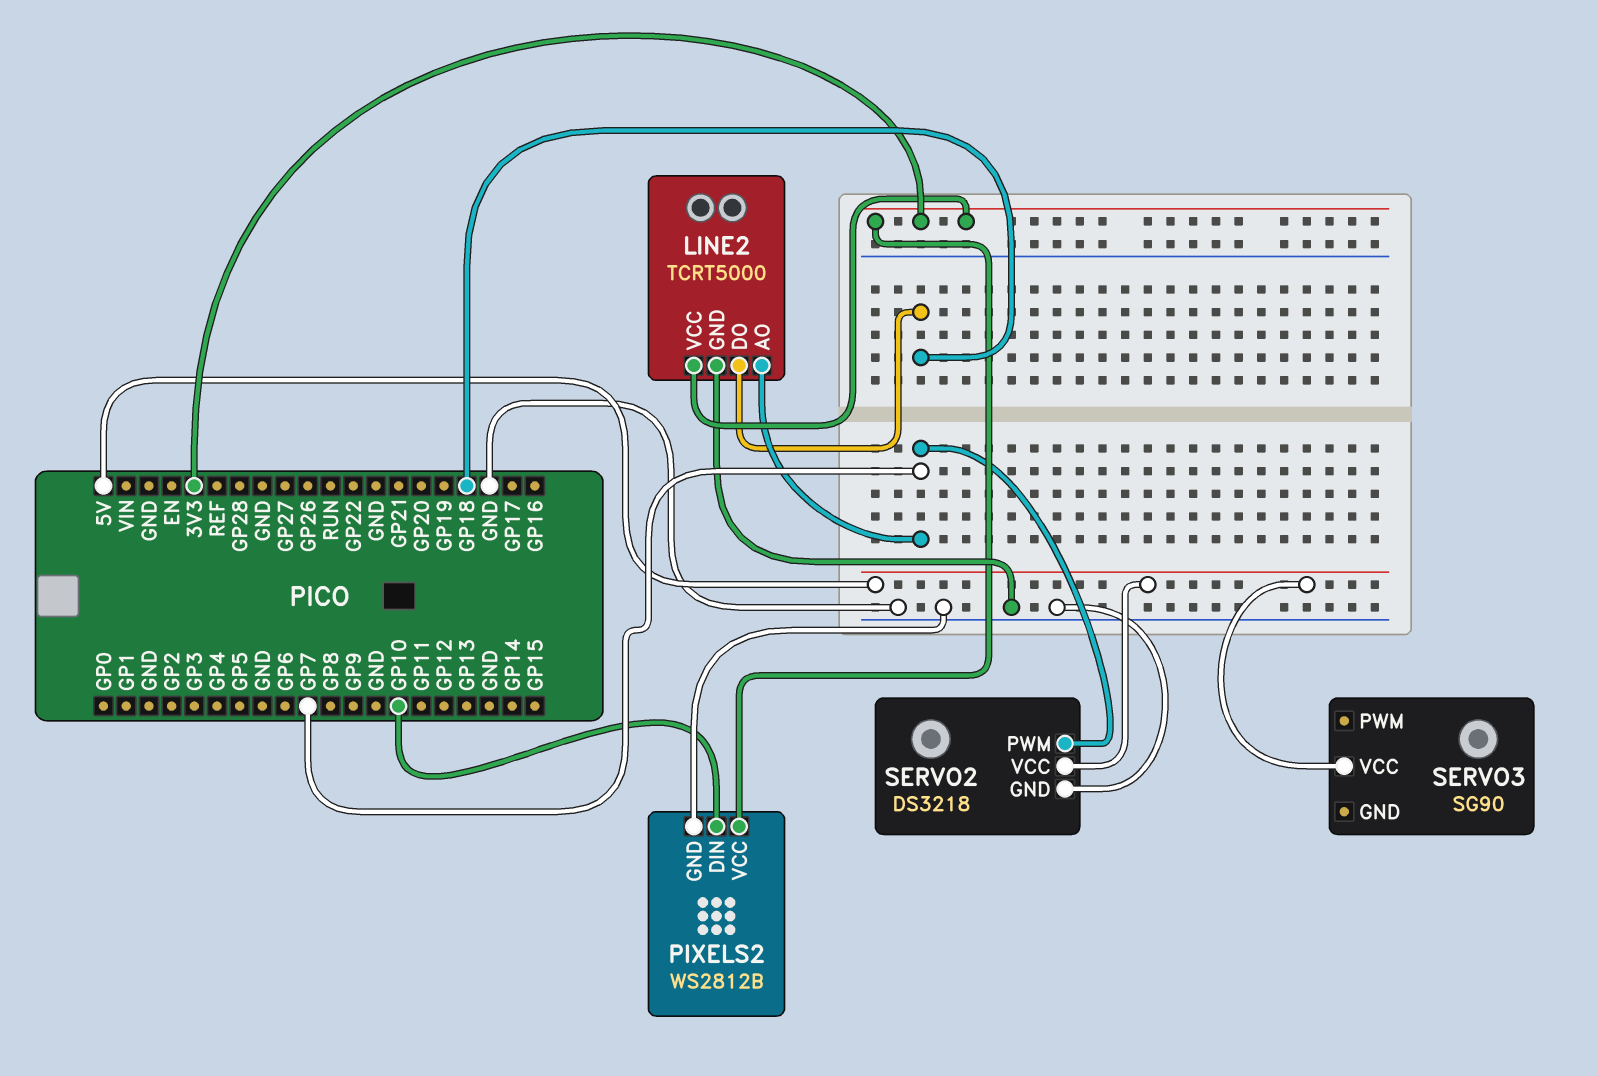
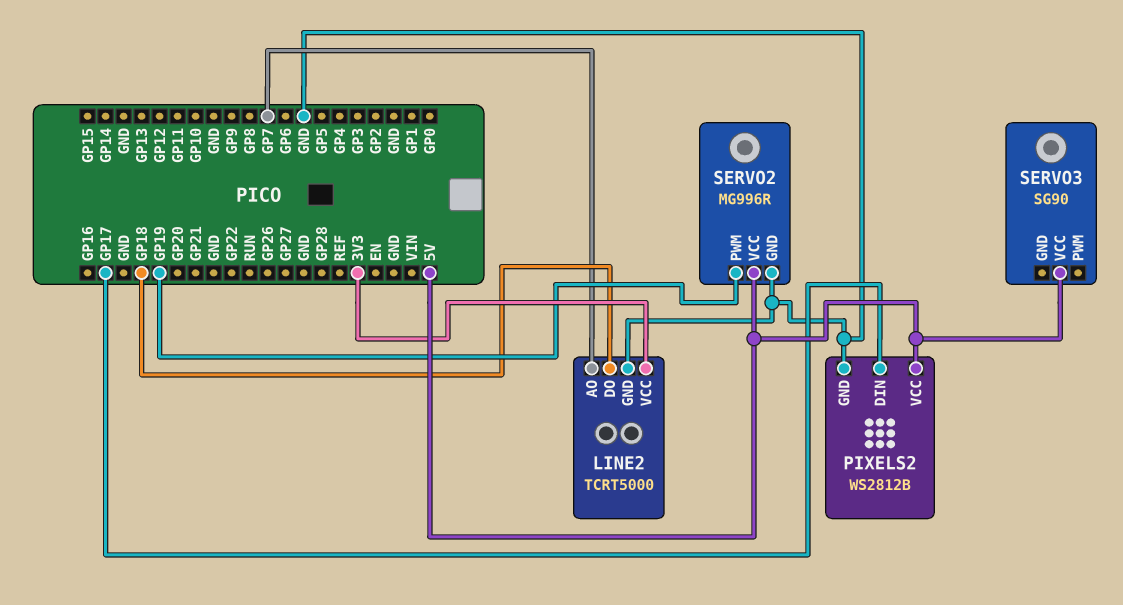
PIXELS2 pin DIN: GP10 -> GP17
PIXELS2 pin VCC: 3V3 -> 5V
SERVO2: DS3218 -> MG996R
SERVO2 pin PWM: GP7 -> GP19

